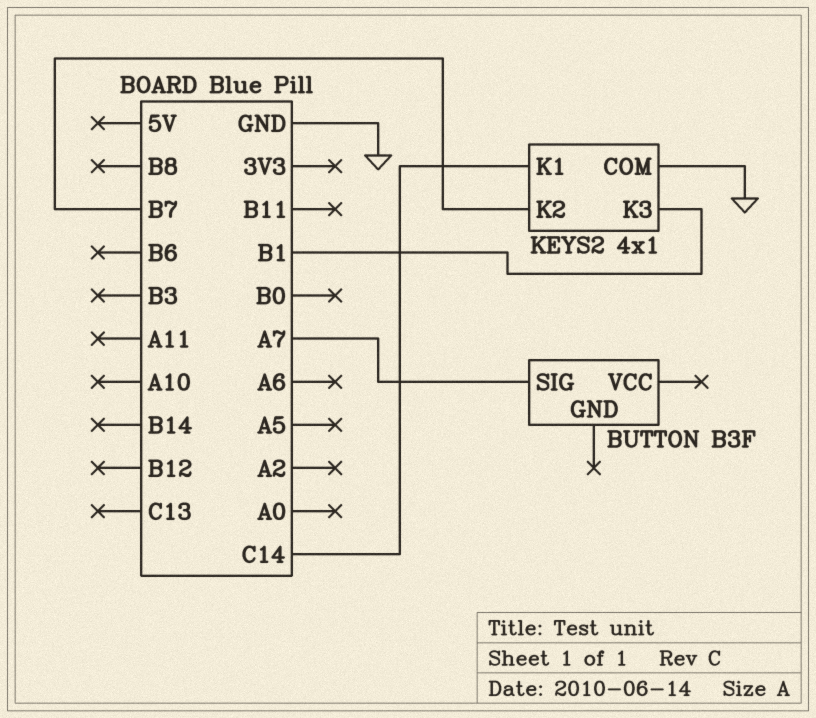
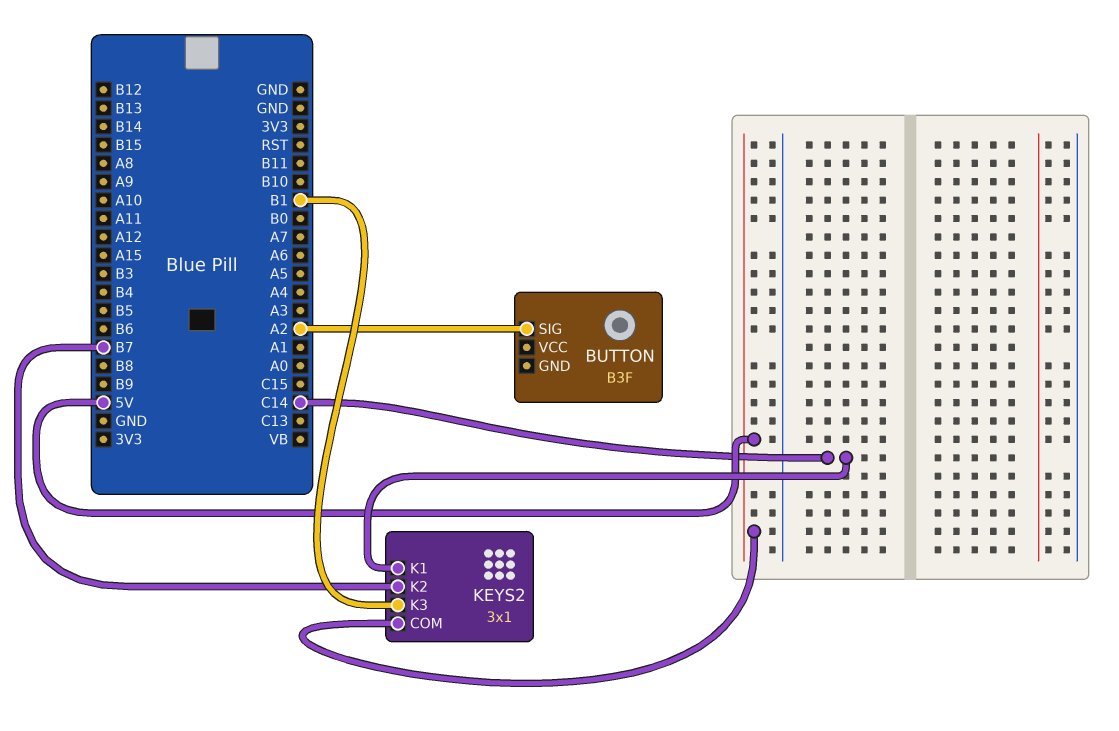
BUTTON pin SIG: A7 -> A2
KEYS2: 4x1 -> 3x1
KEYS2 pin COM: GND -> 5V

